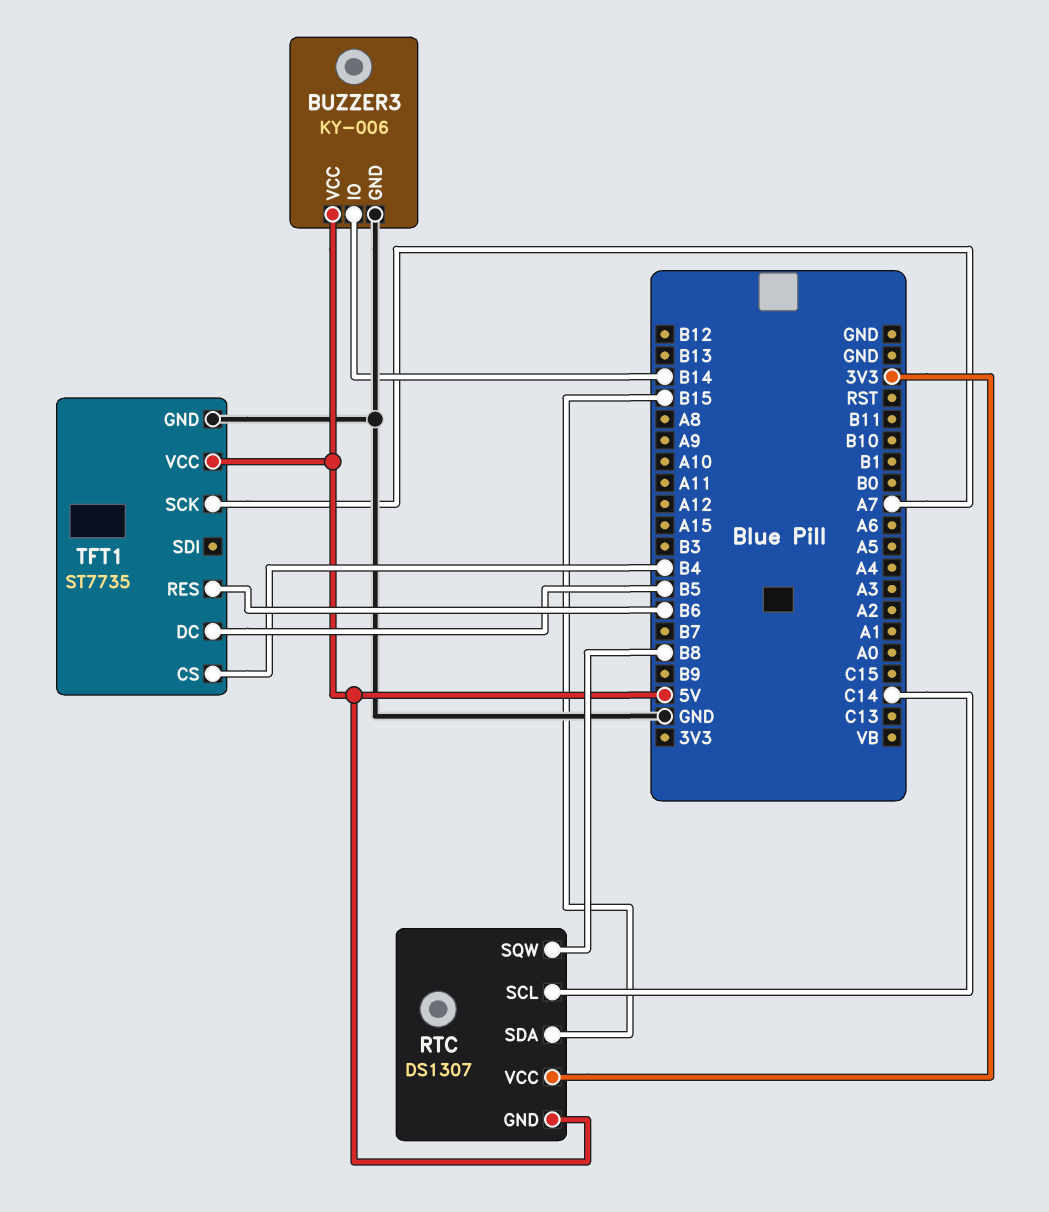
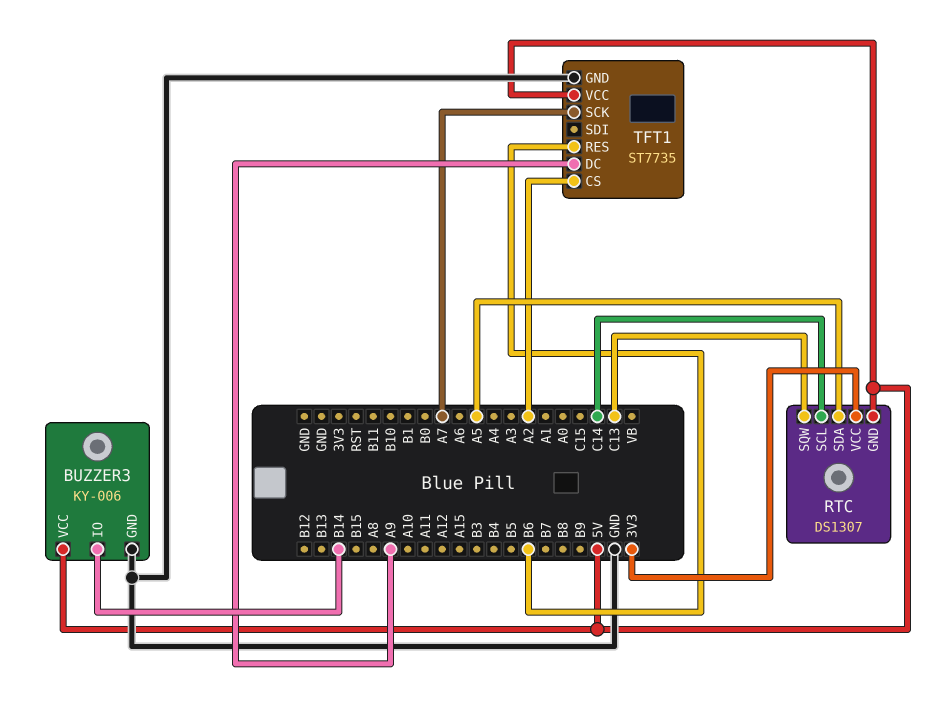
RTC pin SDA: B15 -> A5
RTC pin SQW: B8 -> C13
TFT1 pin CS: B4 -> A2
TFT1 pin DC: B5 -> A9

